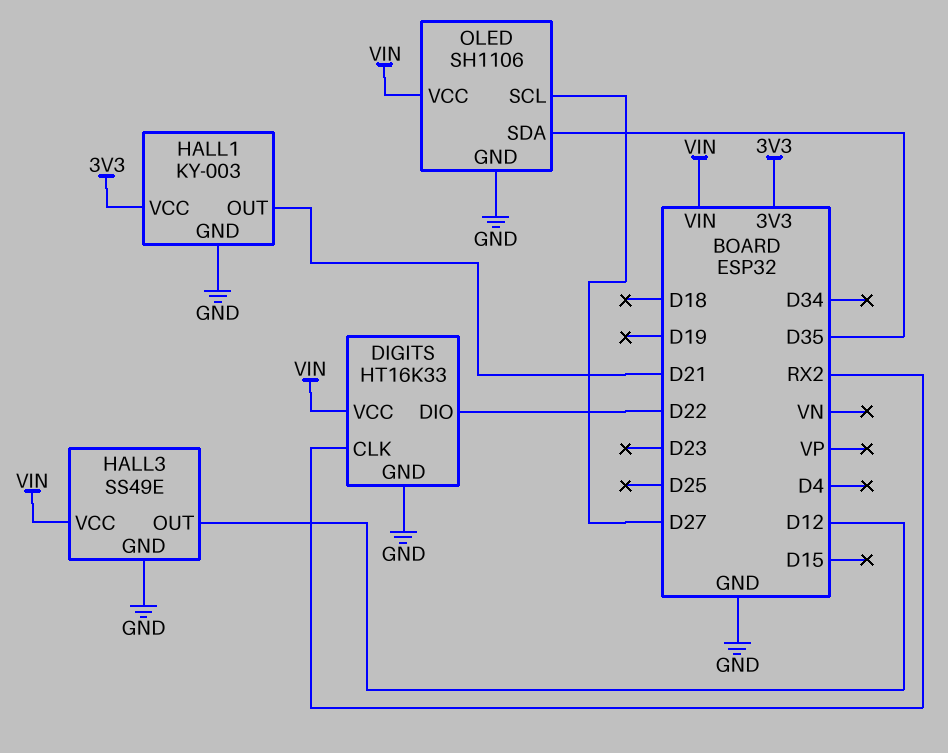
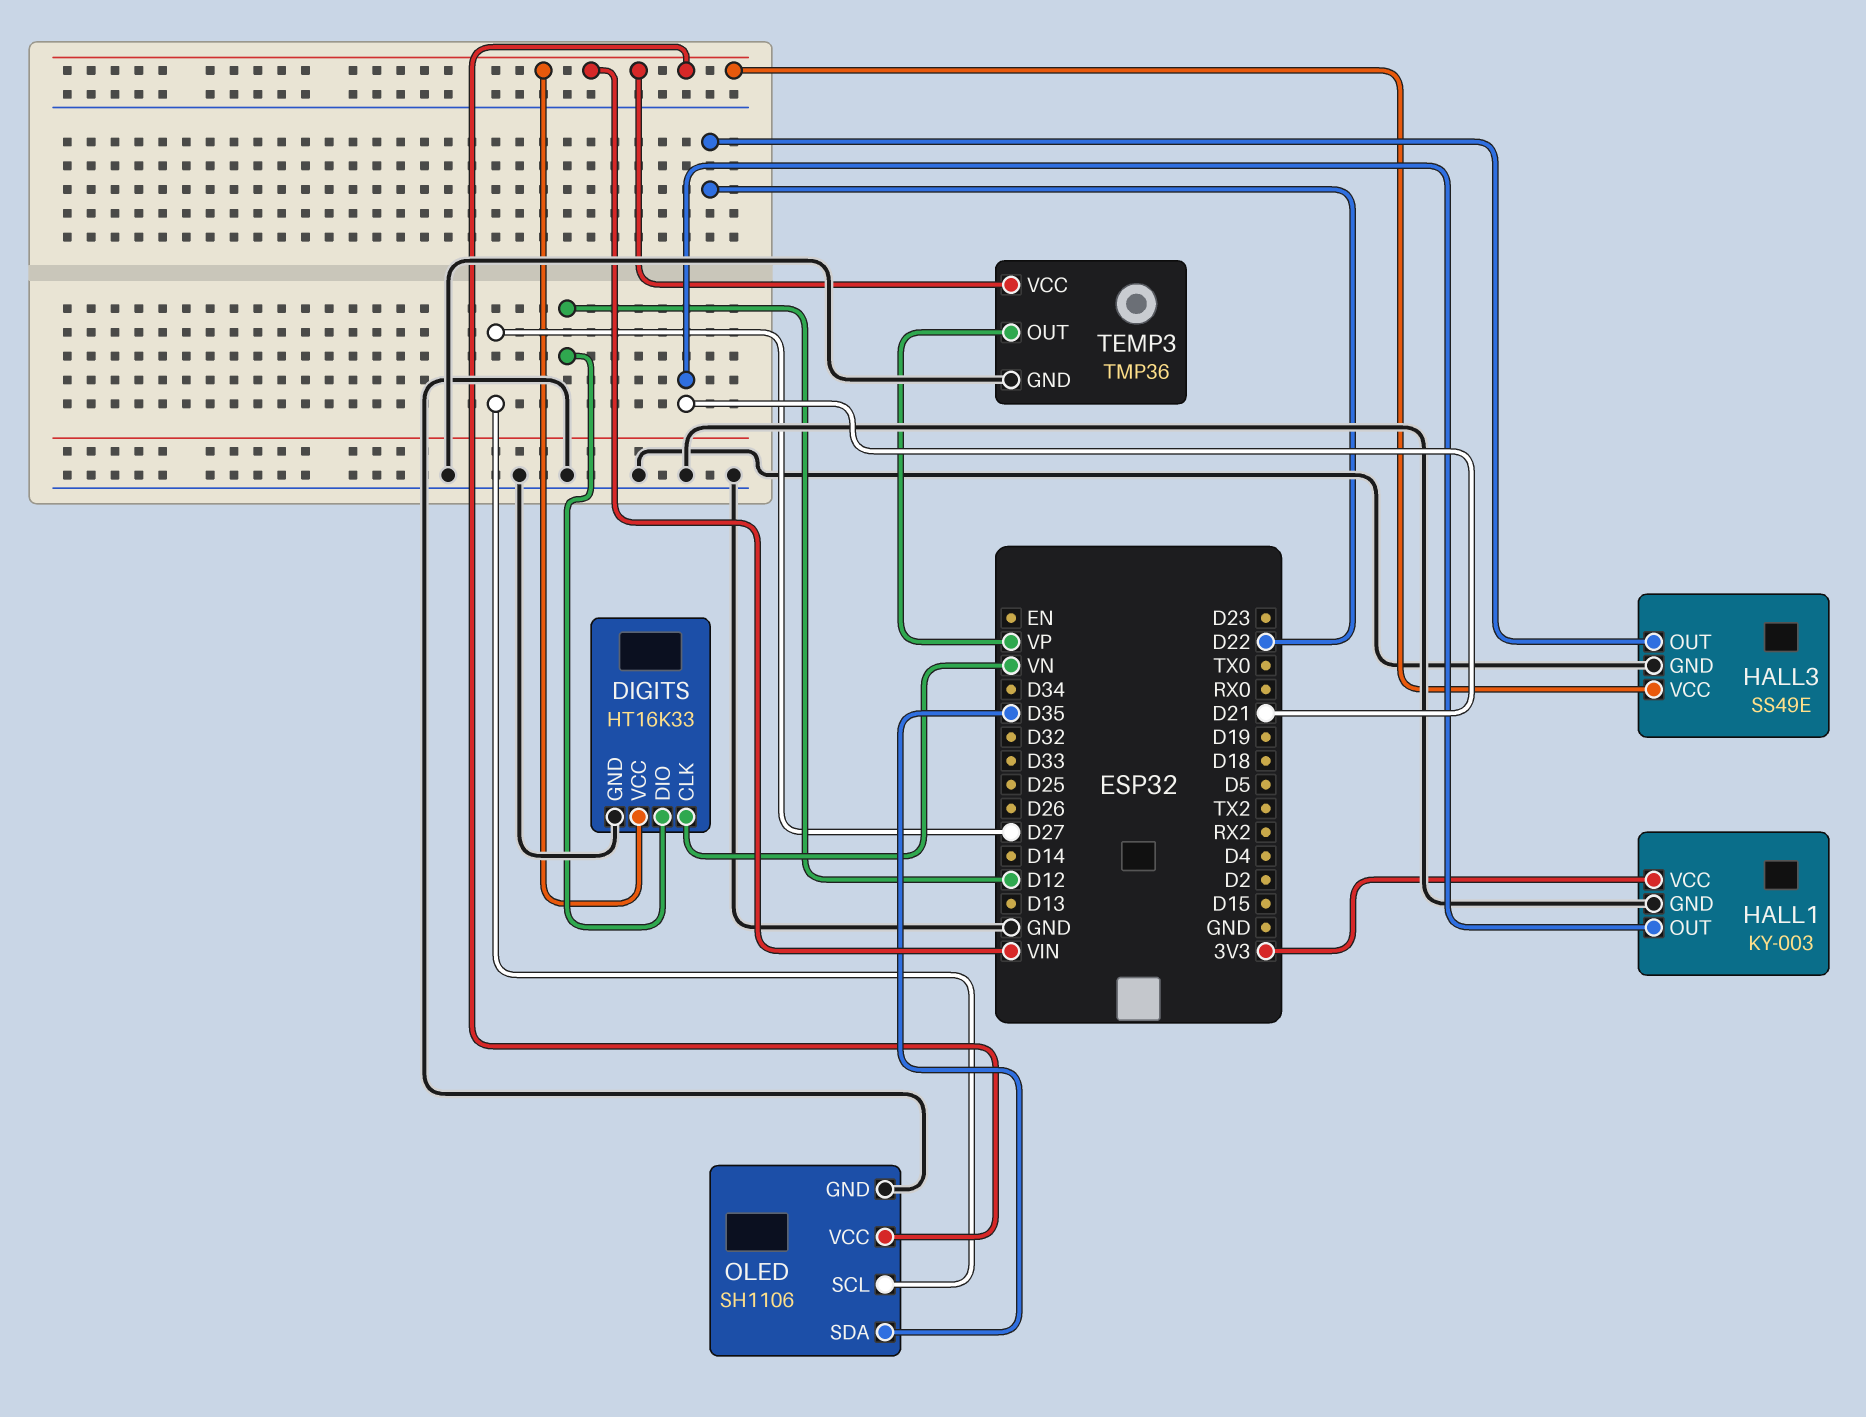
DIGITS pin CLK: RX2 -> VN
DIGITS pin DIO: D22 -> D12
HALL3 pin OUT: D12 -> D22
TEMP3: none -> TMP36
TEMP3 pin GND: none -> GND
TEMP3 pin OUT: none -> VP
TEMP3 pin VCC: none -> VIN

